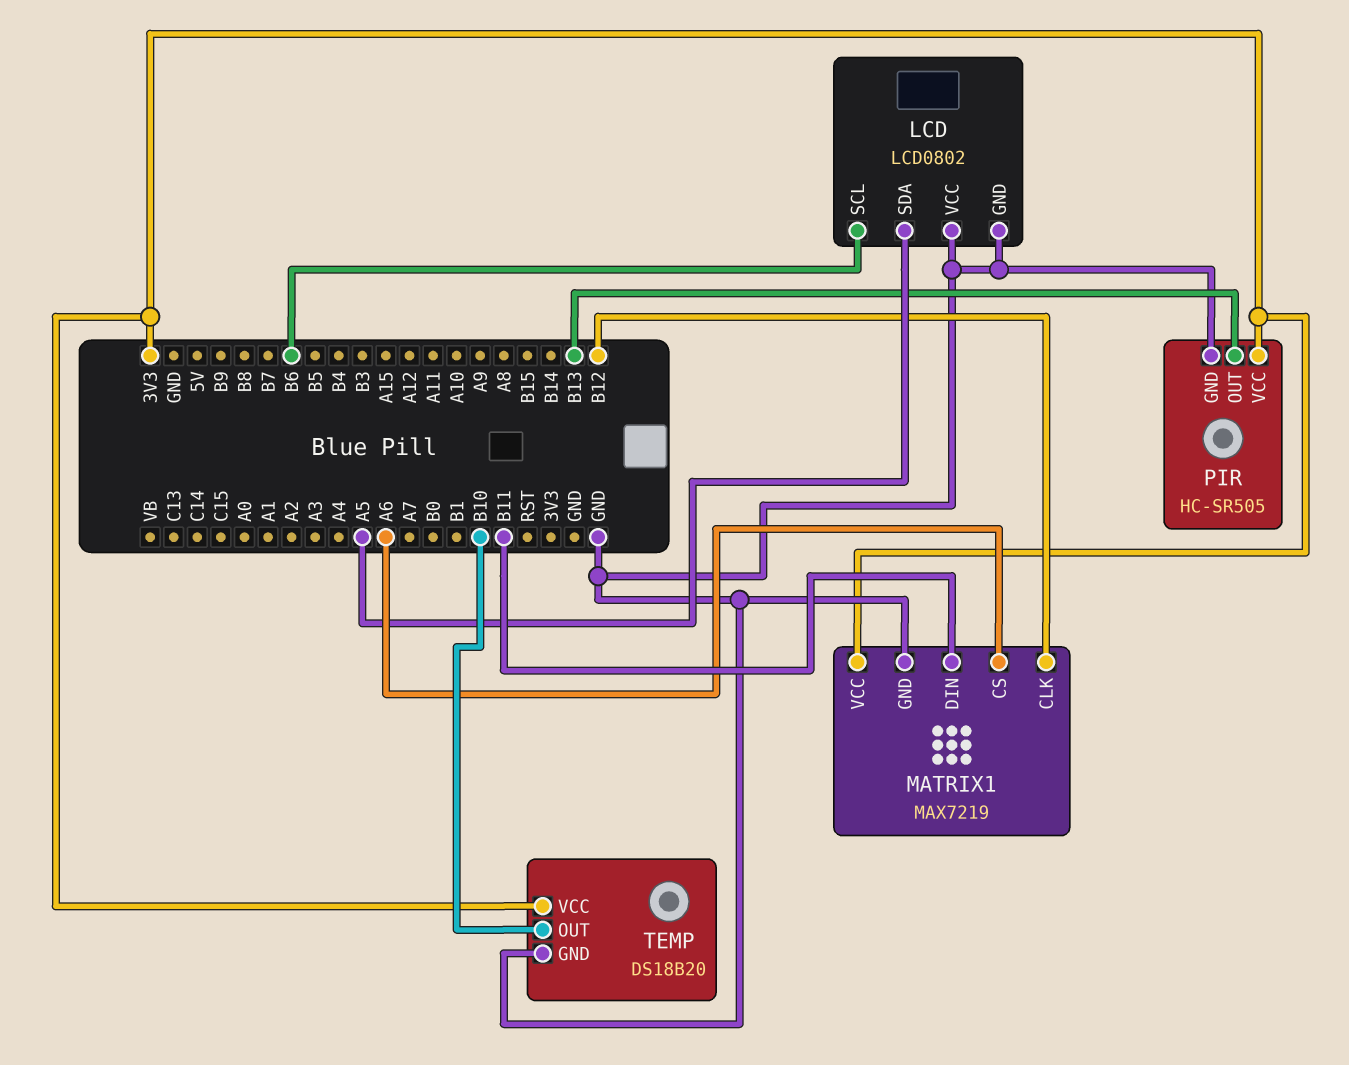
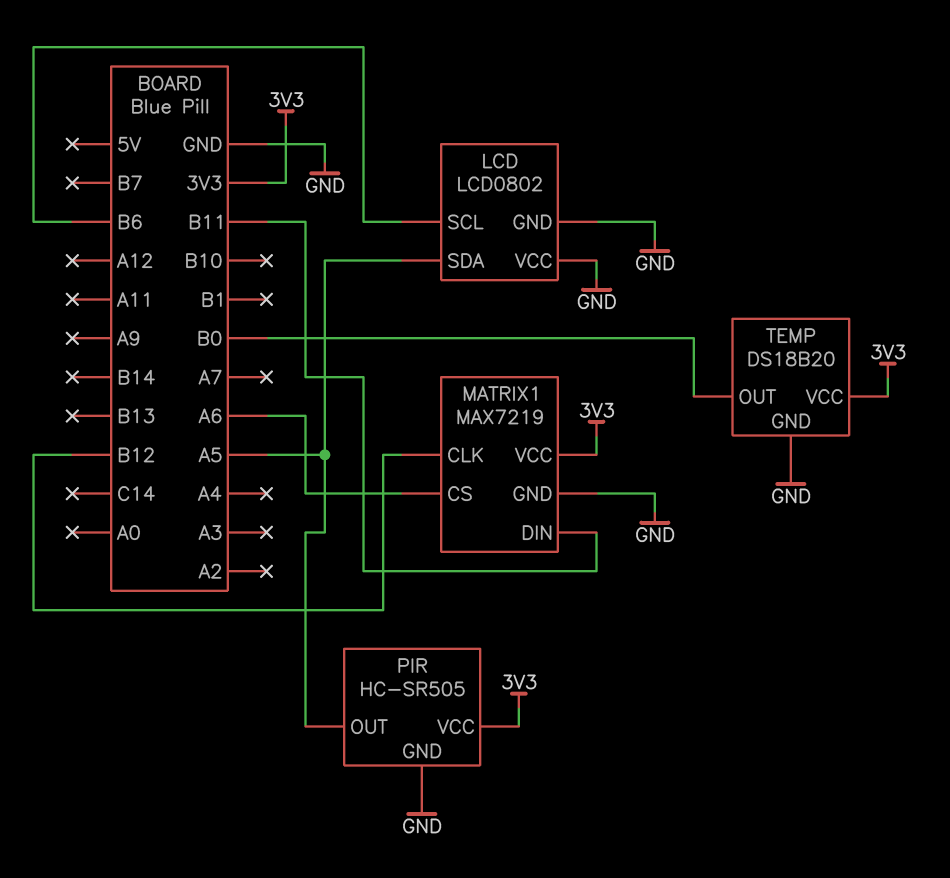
PIR pin OUT: B13 -> A5
TEMP pin OUT: B10 -> B0

